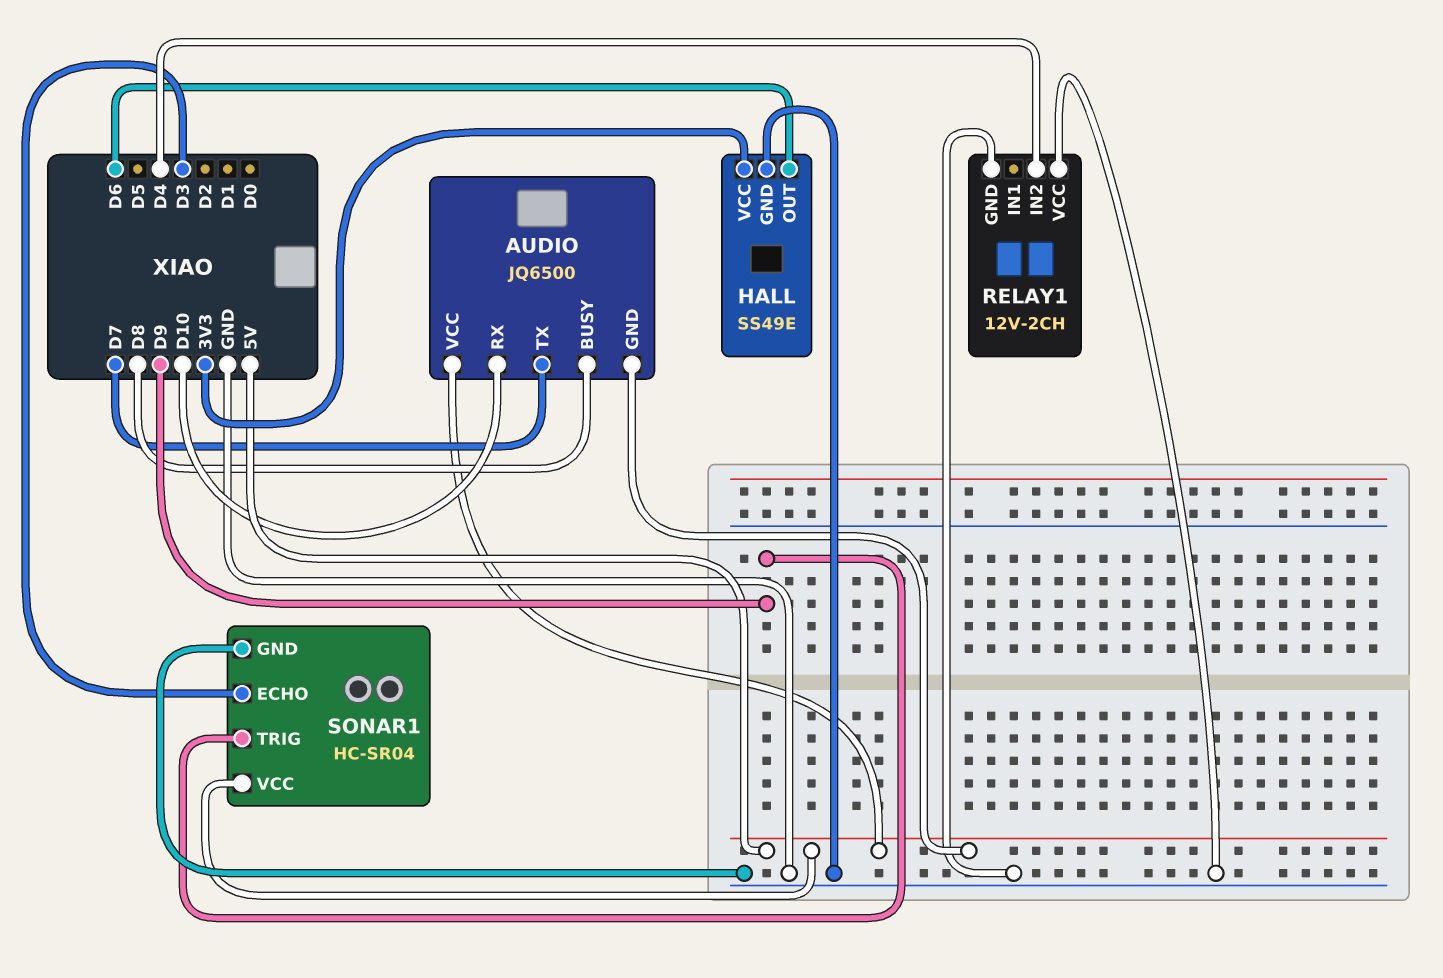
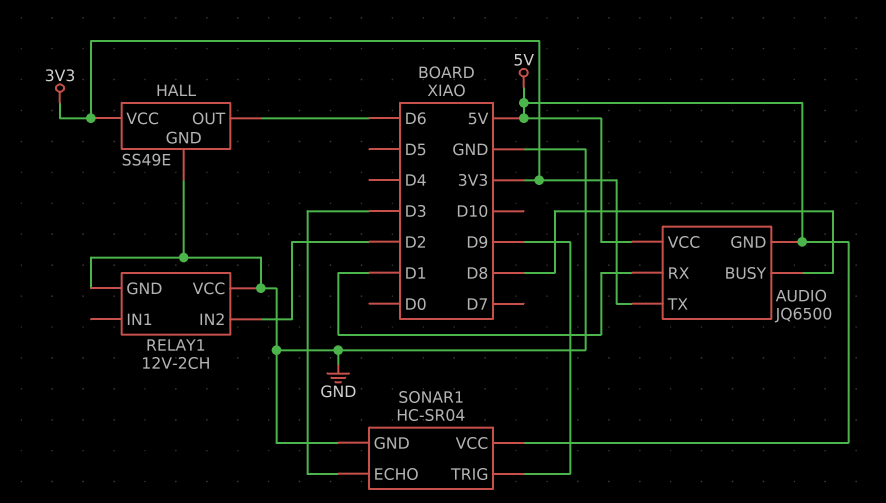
AUDIO pin RX: D10 -> D1
AUDIO pin TX: D7 -> 3V3
RELAY1 pin IN2: D4 -> D2

